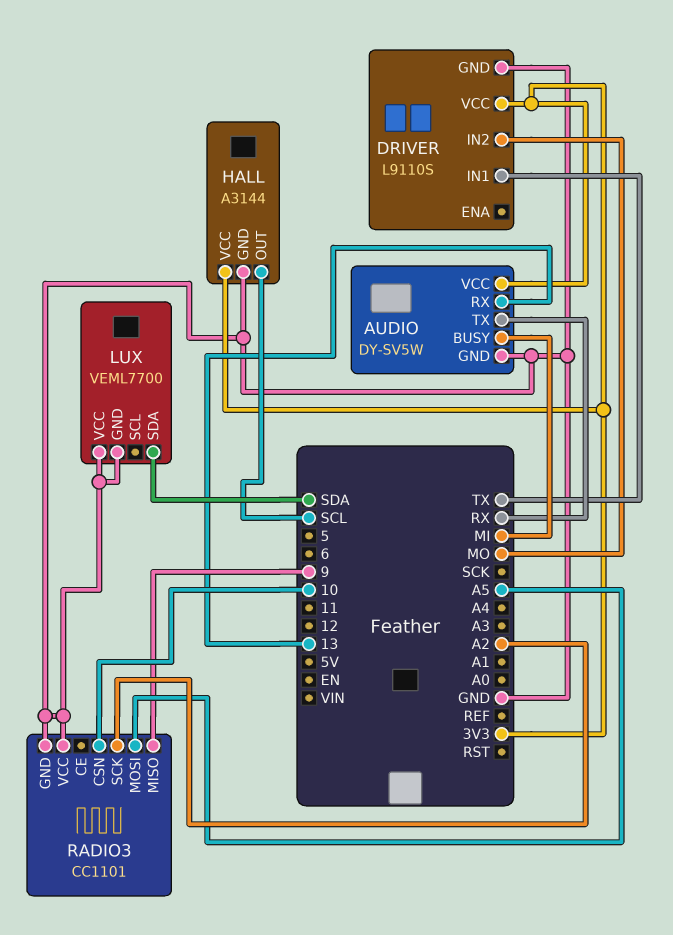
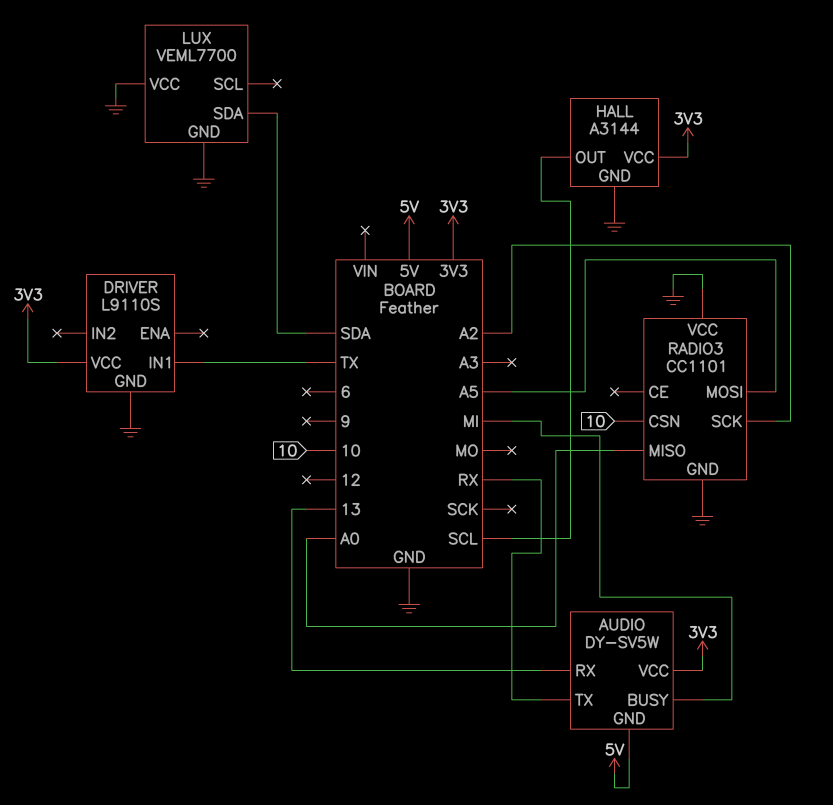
AUDIO pin GND: GND -> 5V
DRIVER pin IN2: MO -> none
RADIO3 pin MISO: 9 -> A0

